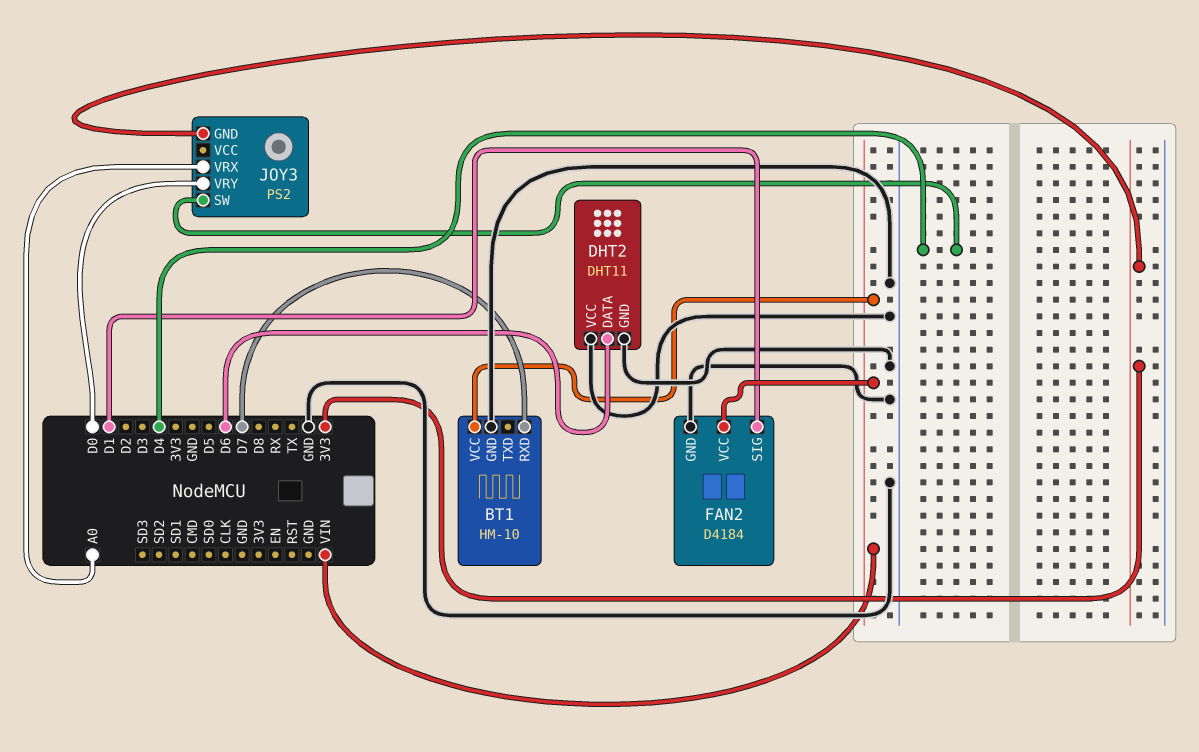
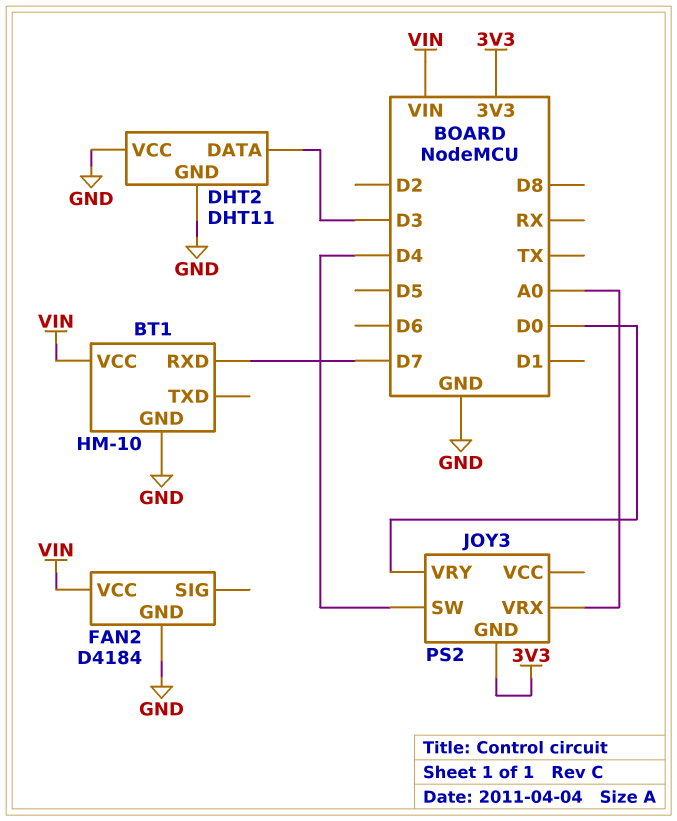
DHT2 pin DATA: D6 -> D3
FAN2 pin SIG: D1 -> none

